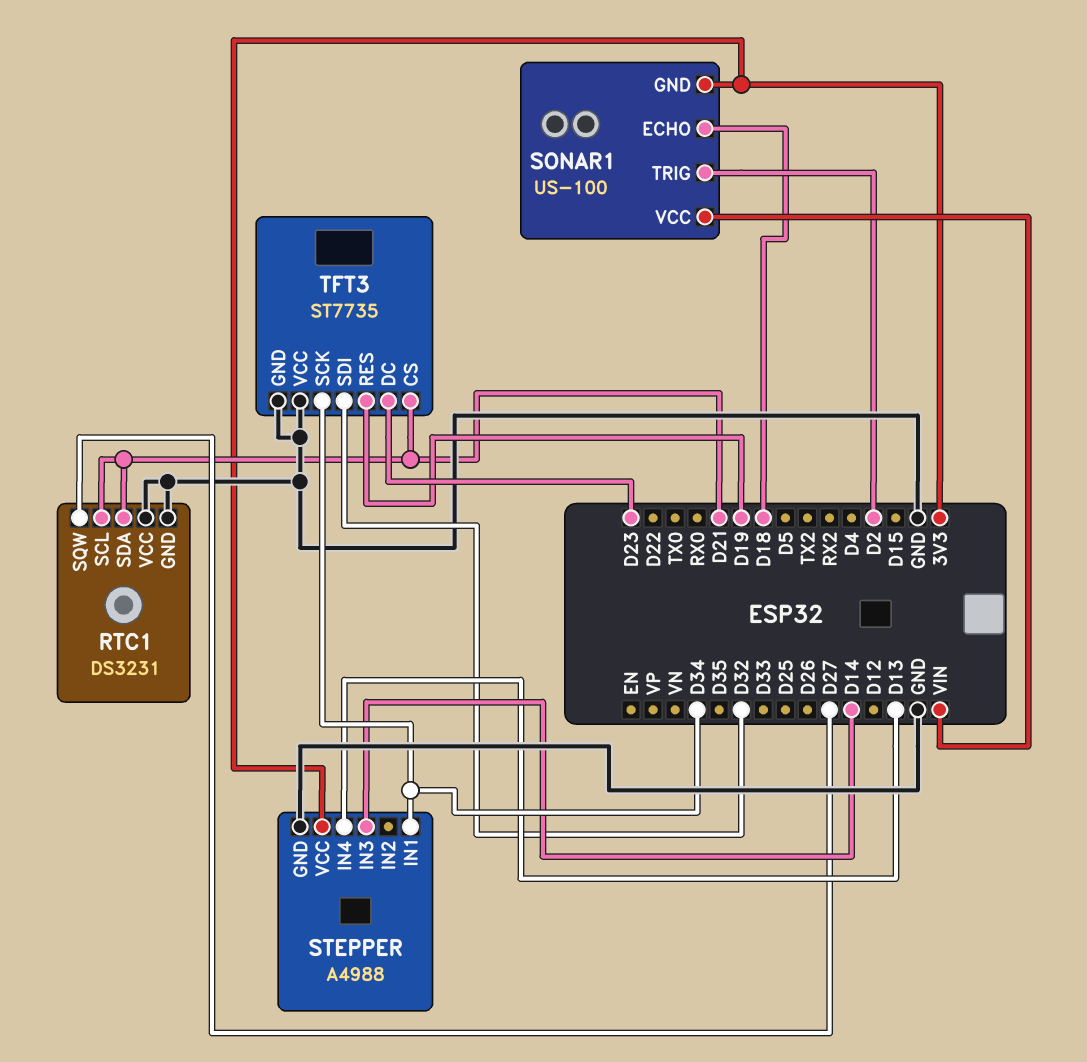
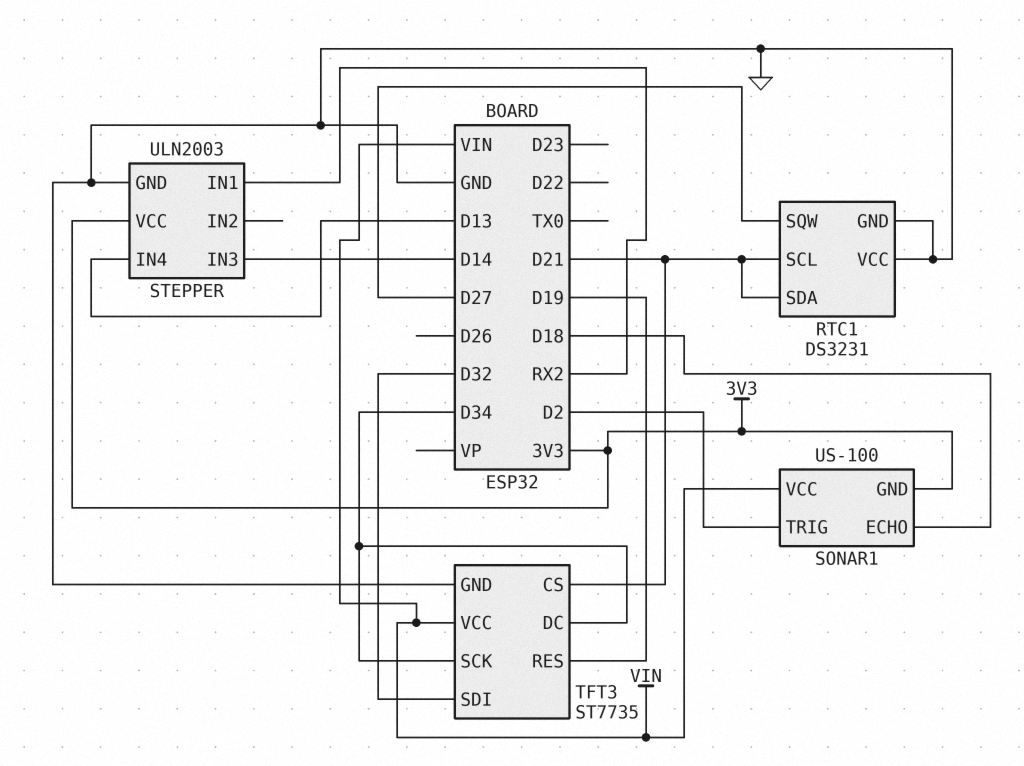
STEPPER: A4988 -> ULN2003
STEPPER pin IN1: D34 -> RX2
TFT3 pin DC: D23 -> D34
TFT3 pin VCC: GND -> VIN

